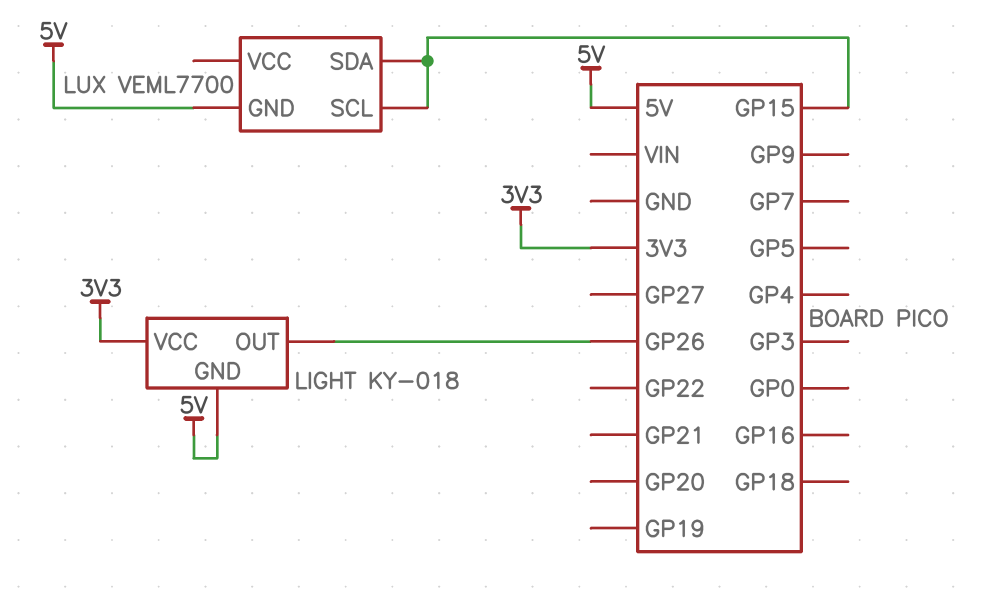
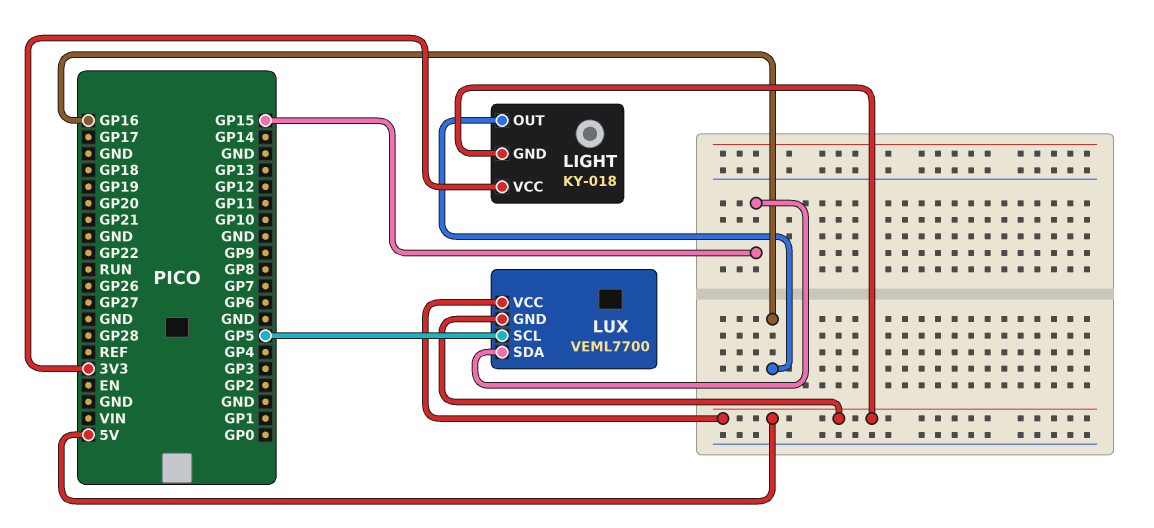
LIGHT pin OUT: GP26 -> GP16
LUX pin SCL: GP15 -> GP5
LUX pin VCC: none -> 5V

